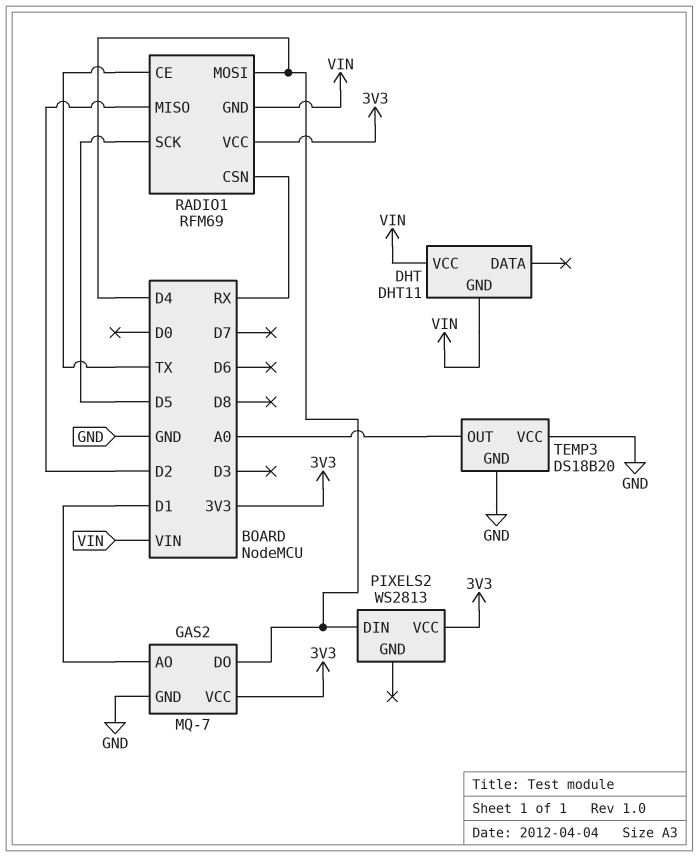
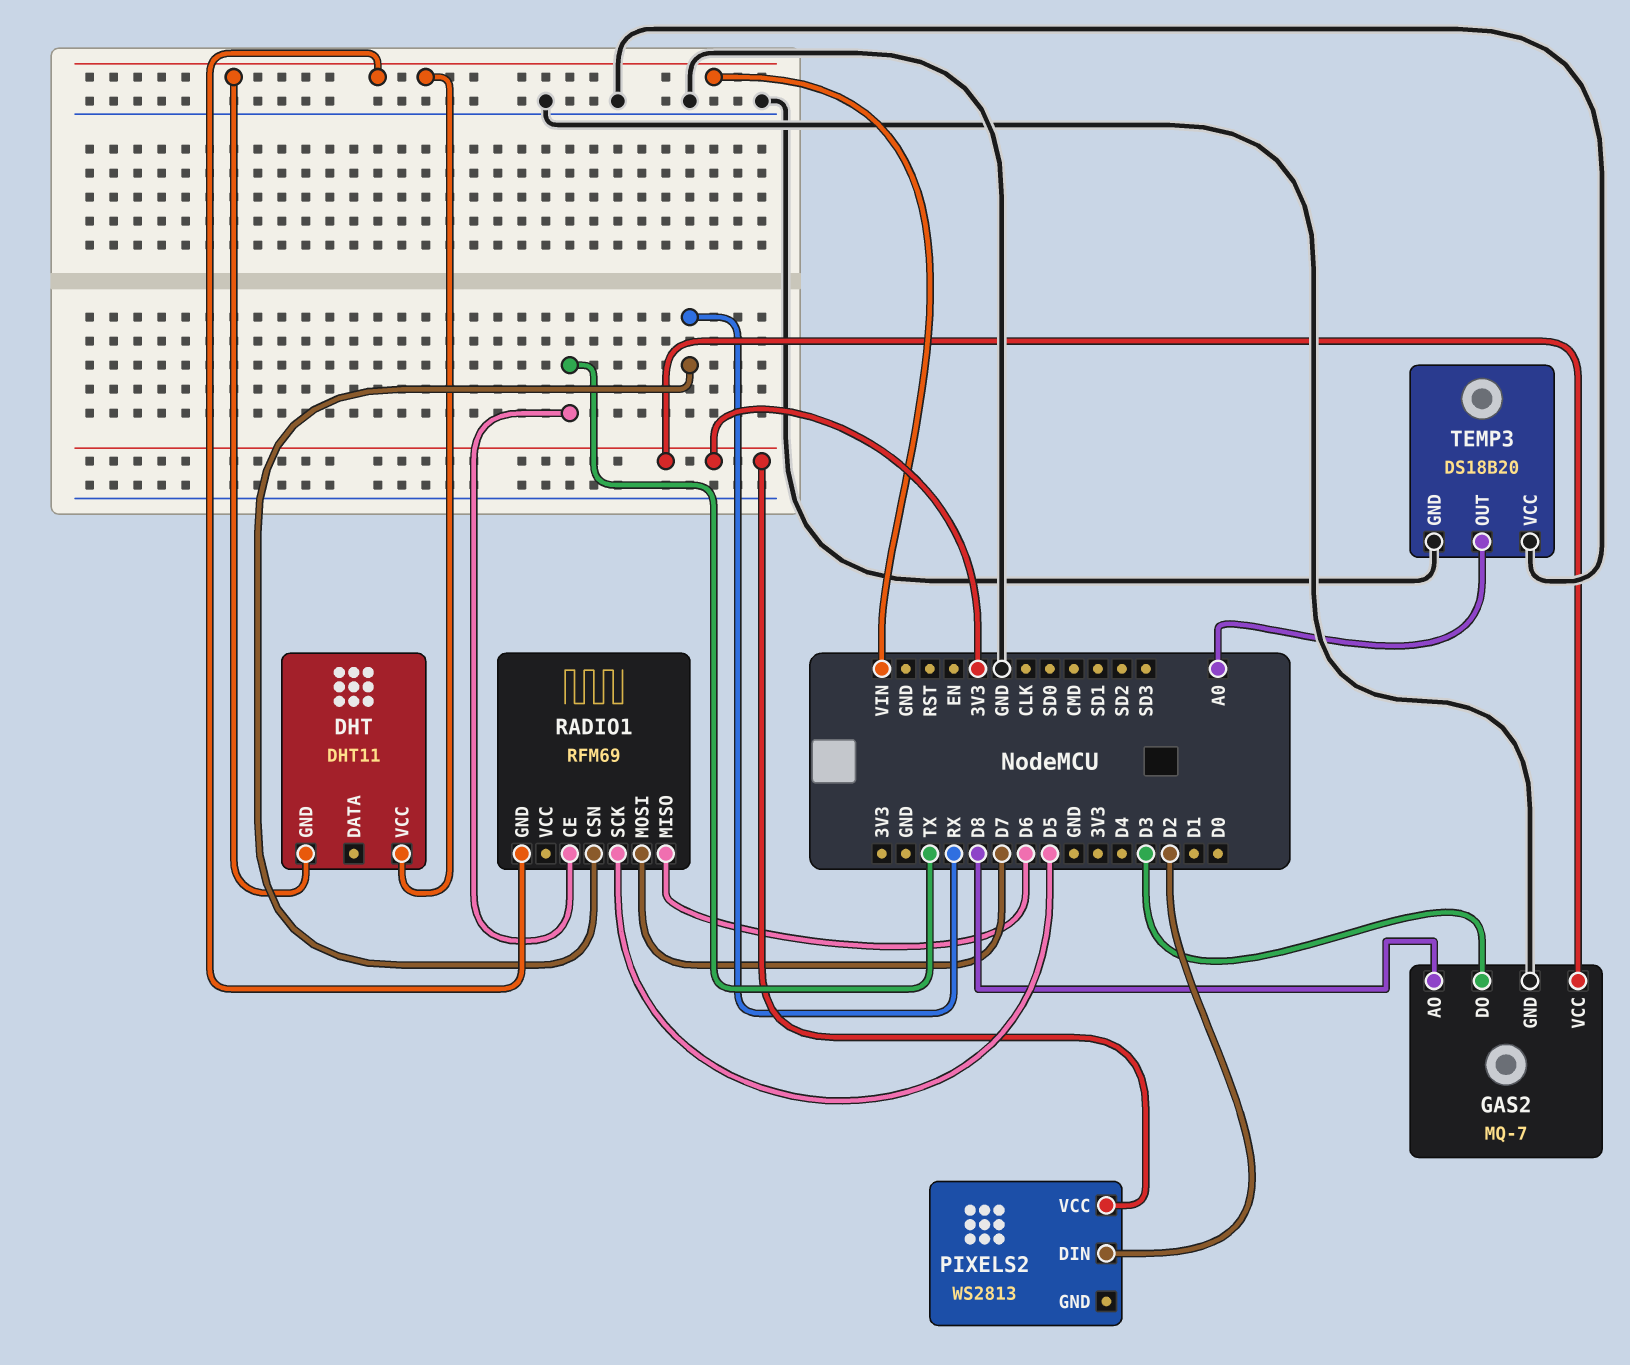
GAS2 pin AO: D1 -> D8
GAS2 pin DO: D4 -> D3
PIXELS2 pin DIN: D4 -> D2
RADIO1 pin MISO: D2 -> D6
RADIO1 pin MOSI: D4 -> D7
RADIO1 pin VCC: 3V3 -> none

